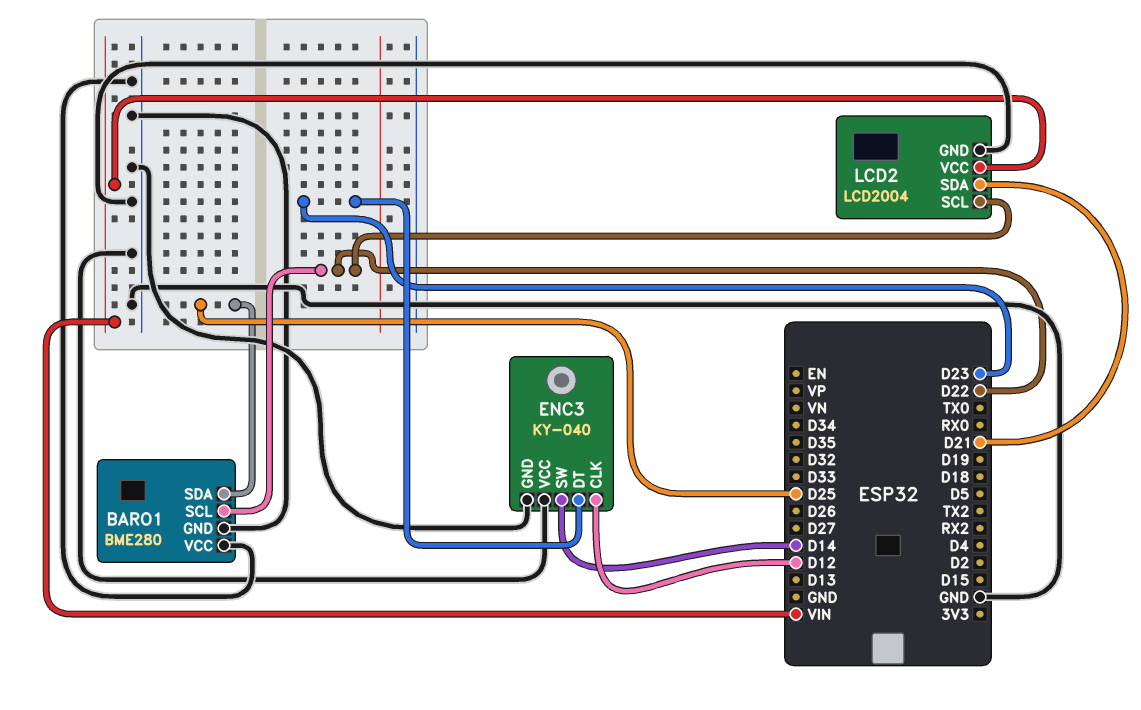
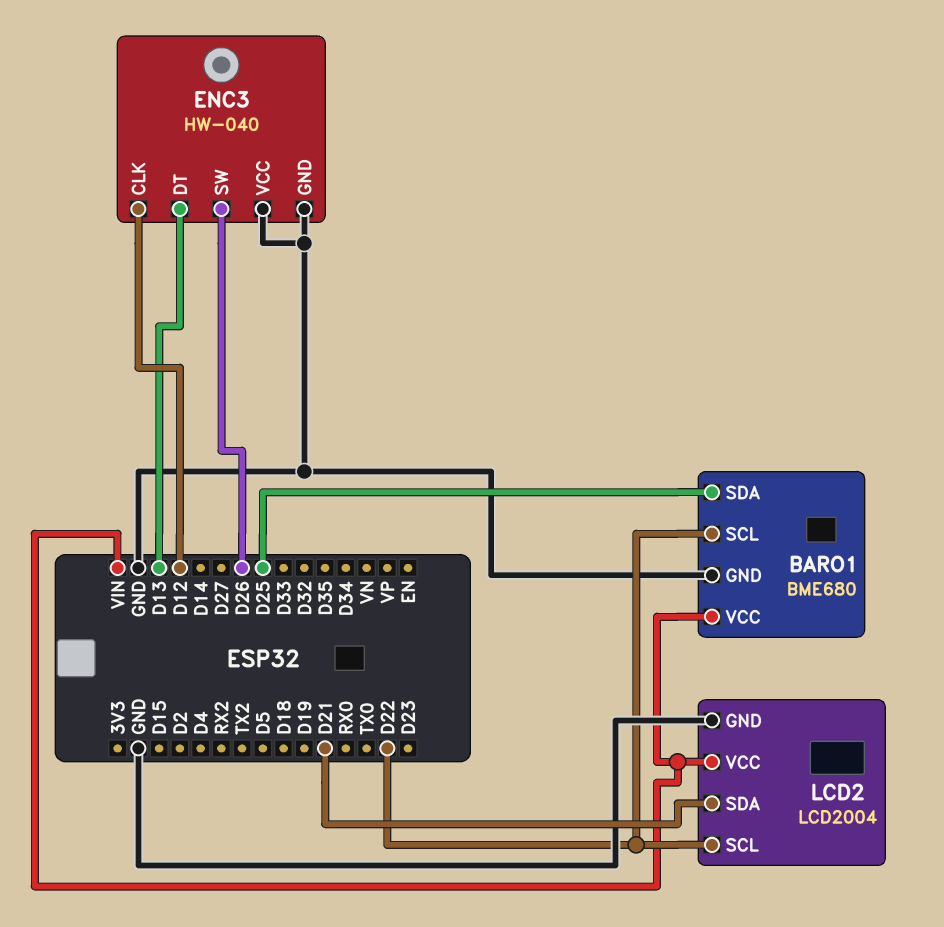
BARO1: BME280 -> BME680
BARO1 pin VCC: GND -> VIN
ENC3: KY-040 -> HW-040
ENC3 pin DT: D23 -> D13
ENC3 pin SW: D14 -> D26

